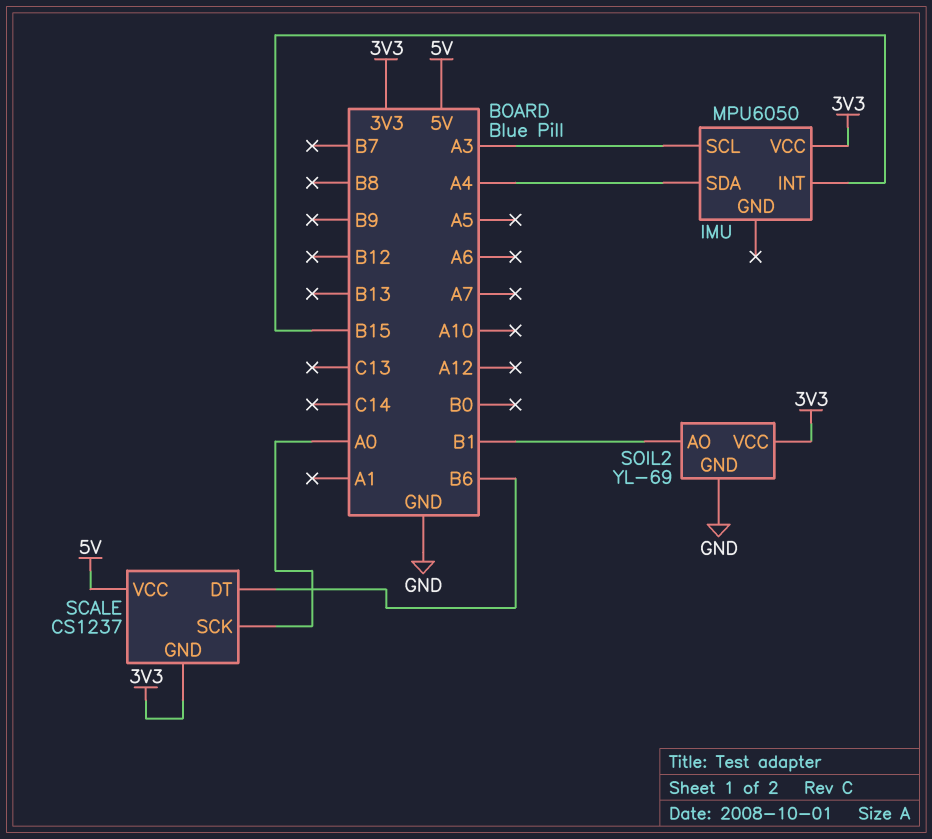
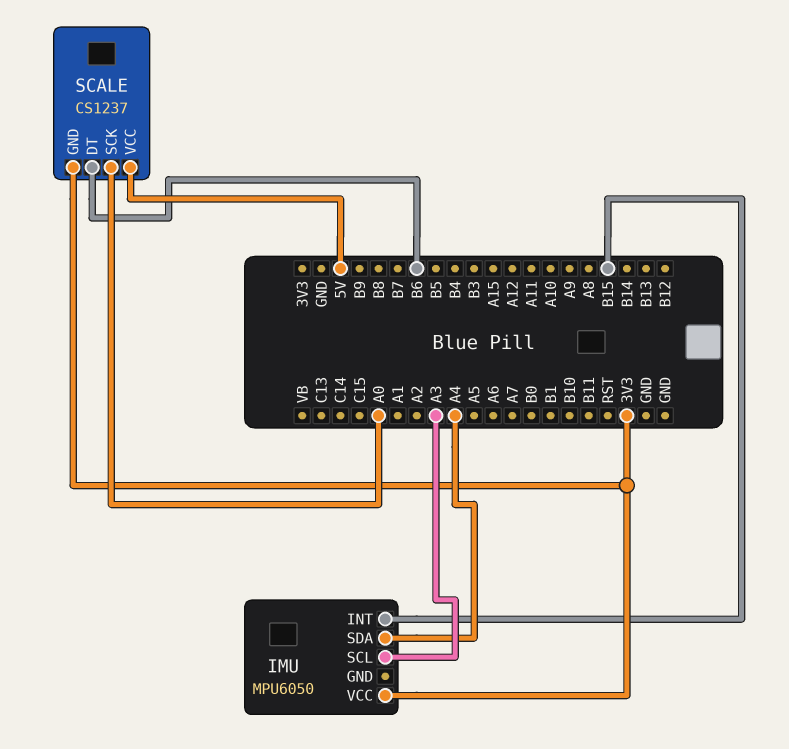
SOIL2: YL-69 -> none
SOIL2 pin AO: B1 -> none
SOIL2 pin GND: GND -> none
SOIL2 pin VCC: 3V3 -> none

